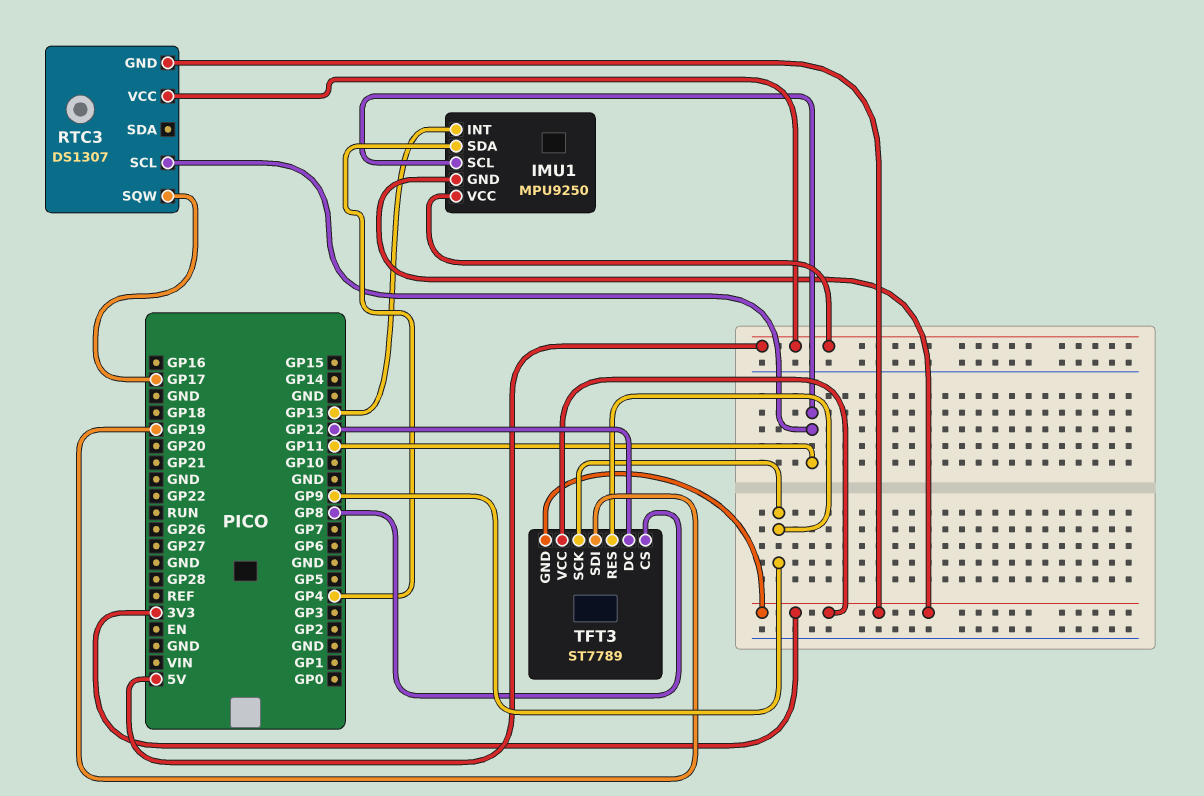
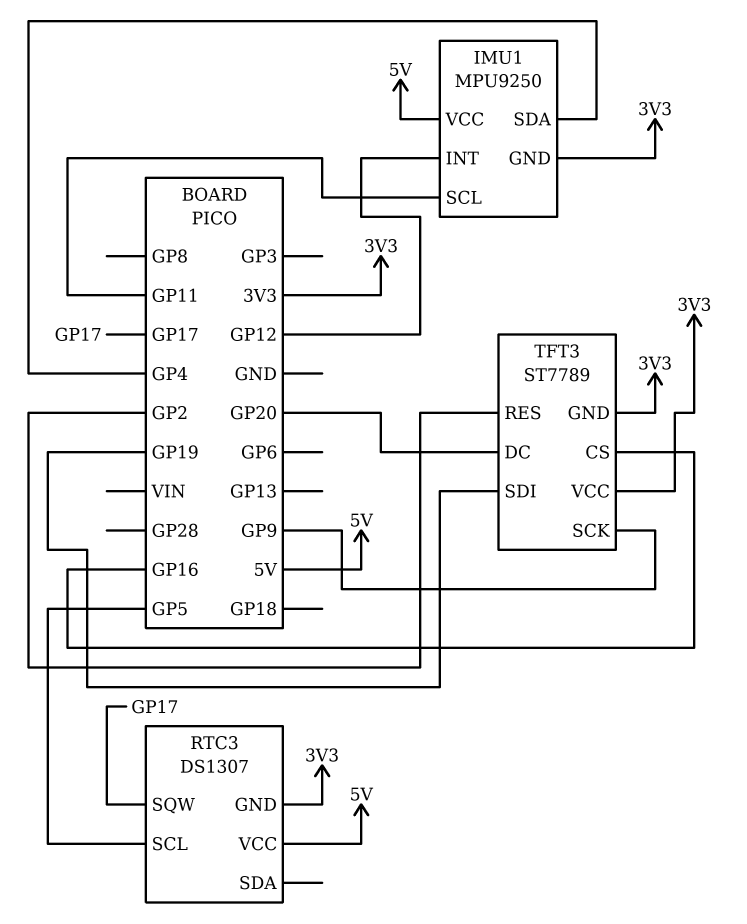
IMU1 pin INT: GP13 -> GP12
RTC3 pin SCL: GP11 -> GP5
TFT3 pin CS: GP8 -> GP16
TFT3 pin DC: GP12 -> GP20
TFT3 pin RES: GP9 -> GP2

